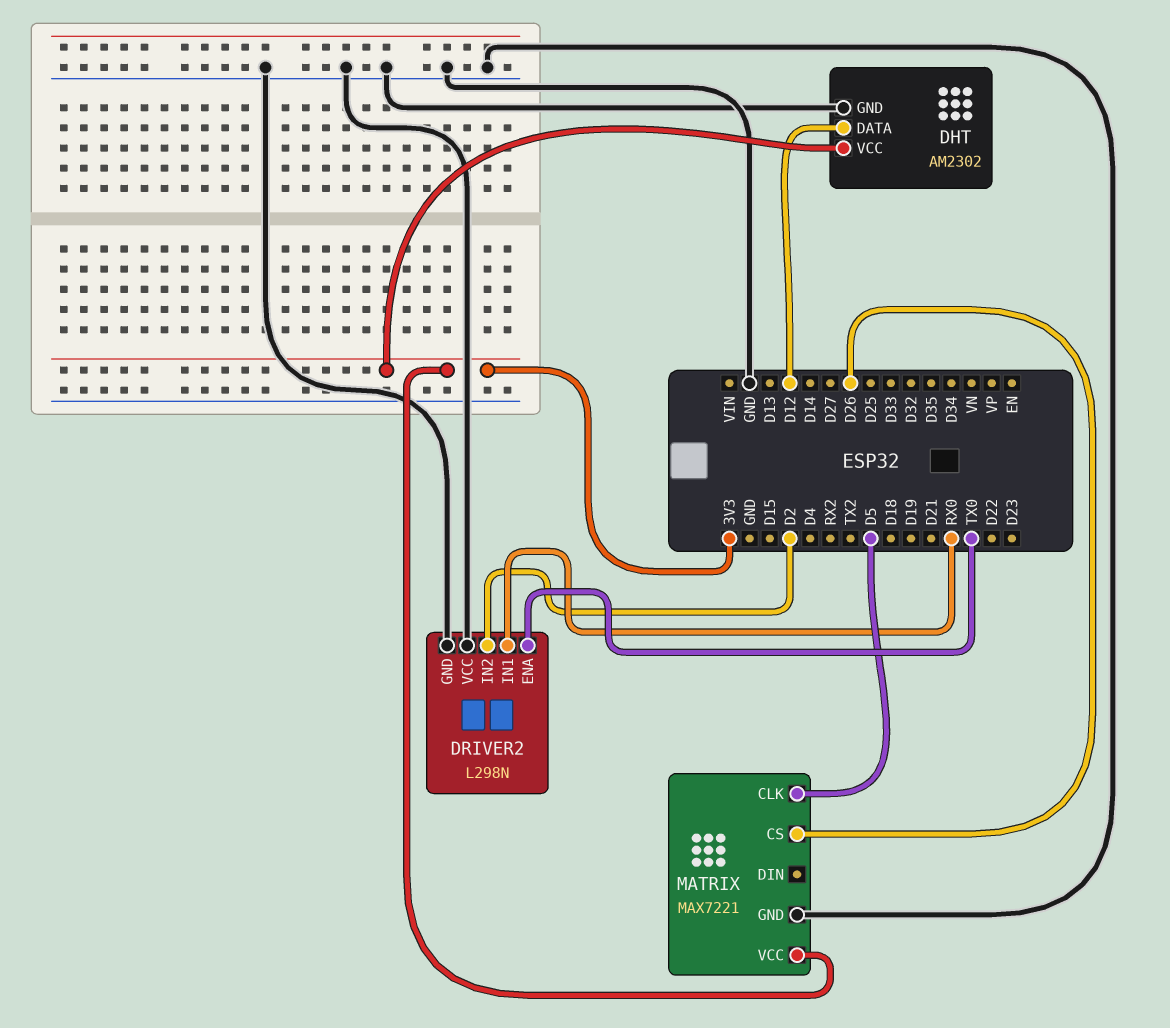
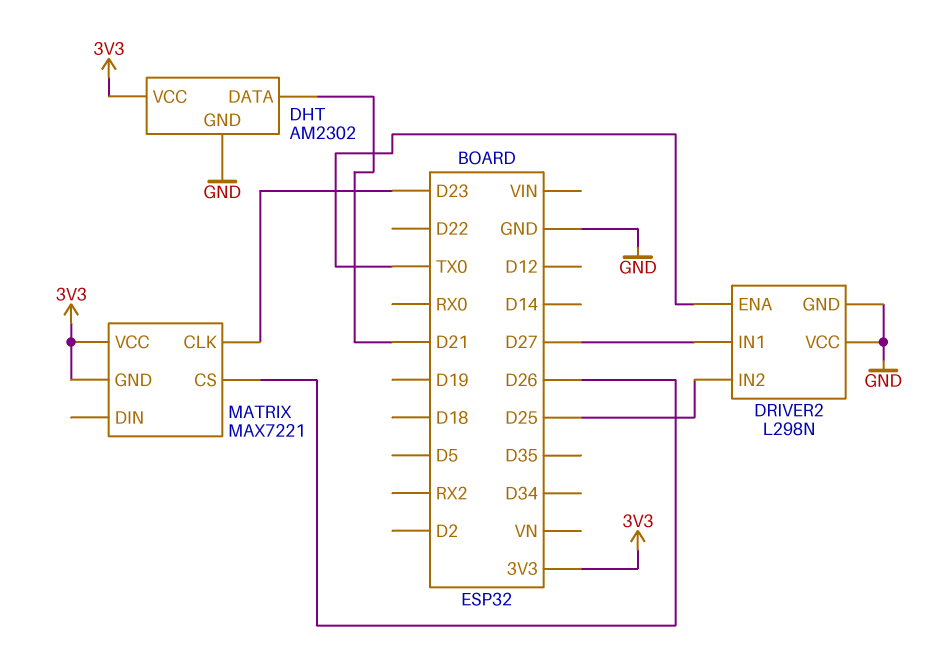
DHT pin DATA: D12 -> D21
DRIVER2 pin IN1: RX0 -> D27
DRIVER2 pin IN2: D2 -> D25
MATRIX pin CLK: D5 -> D23
MATRIX pin GND: GND -> 3V3

